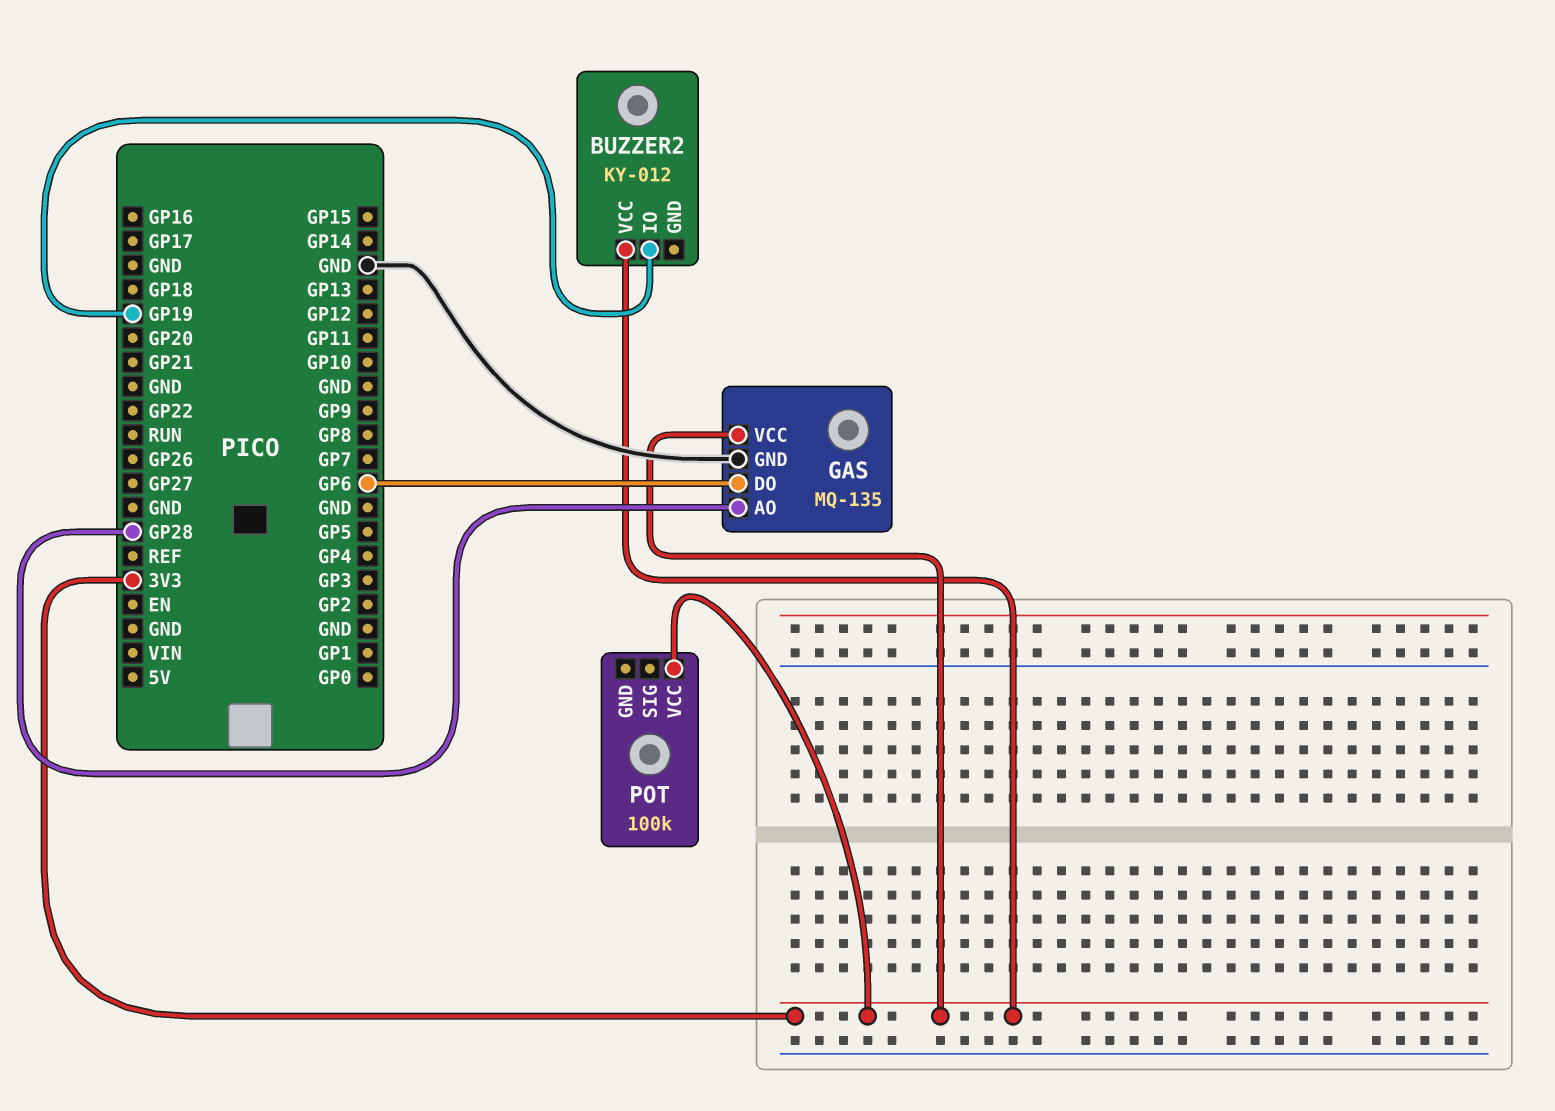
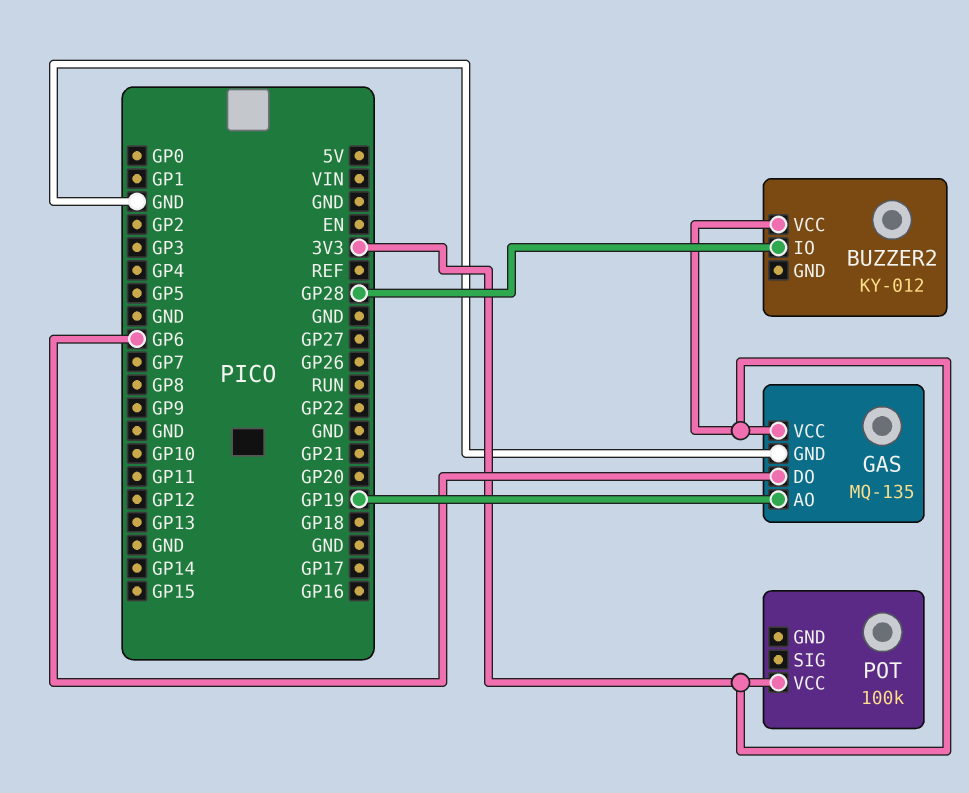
BUZZER2 pin IO: GP19 -> GP28
GAS pin AO: GP28 -> GP19

